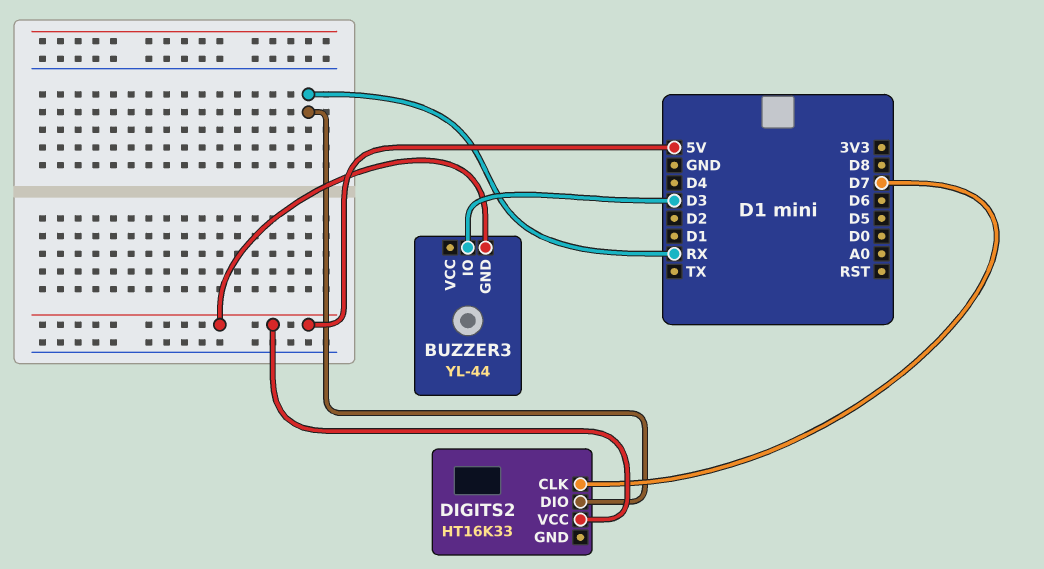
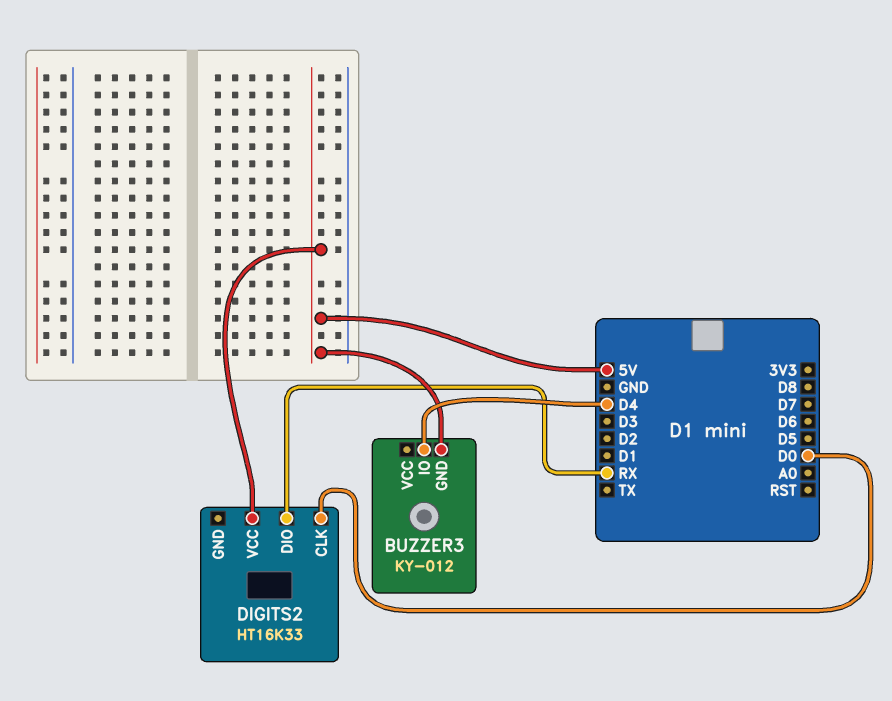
BUZZER3: YL-44 -> KY-012
BUZZER3 pin IO: D3 -> D4
DIGITS2 pin CLK: D7 -> D0

